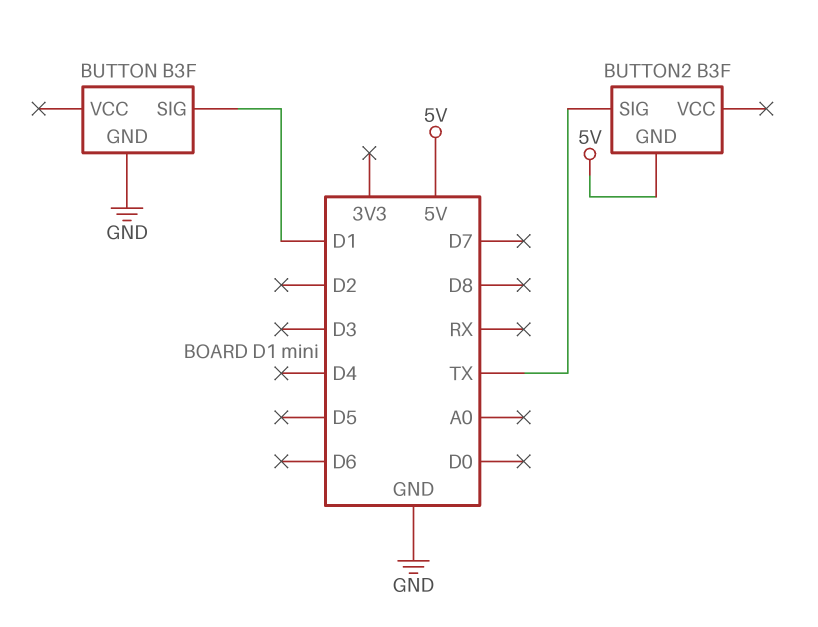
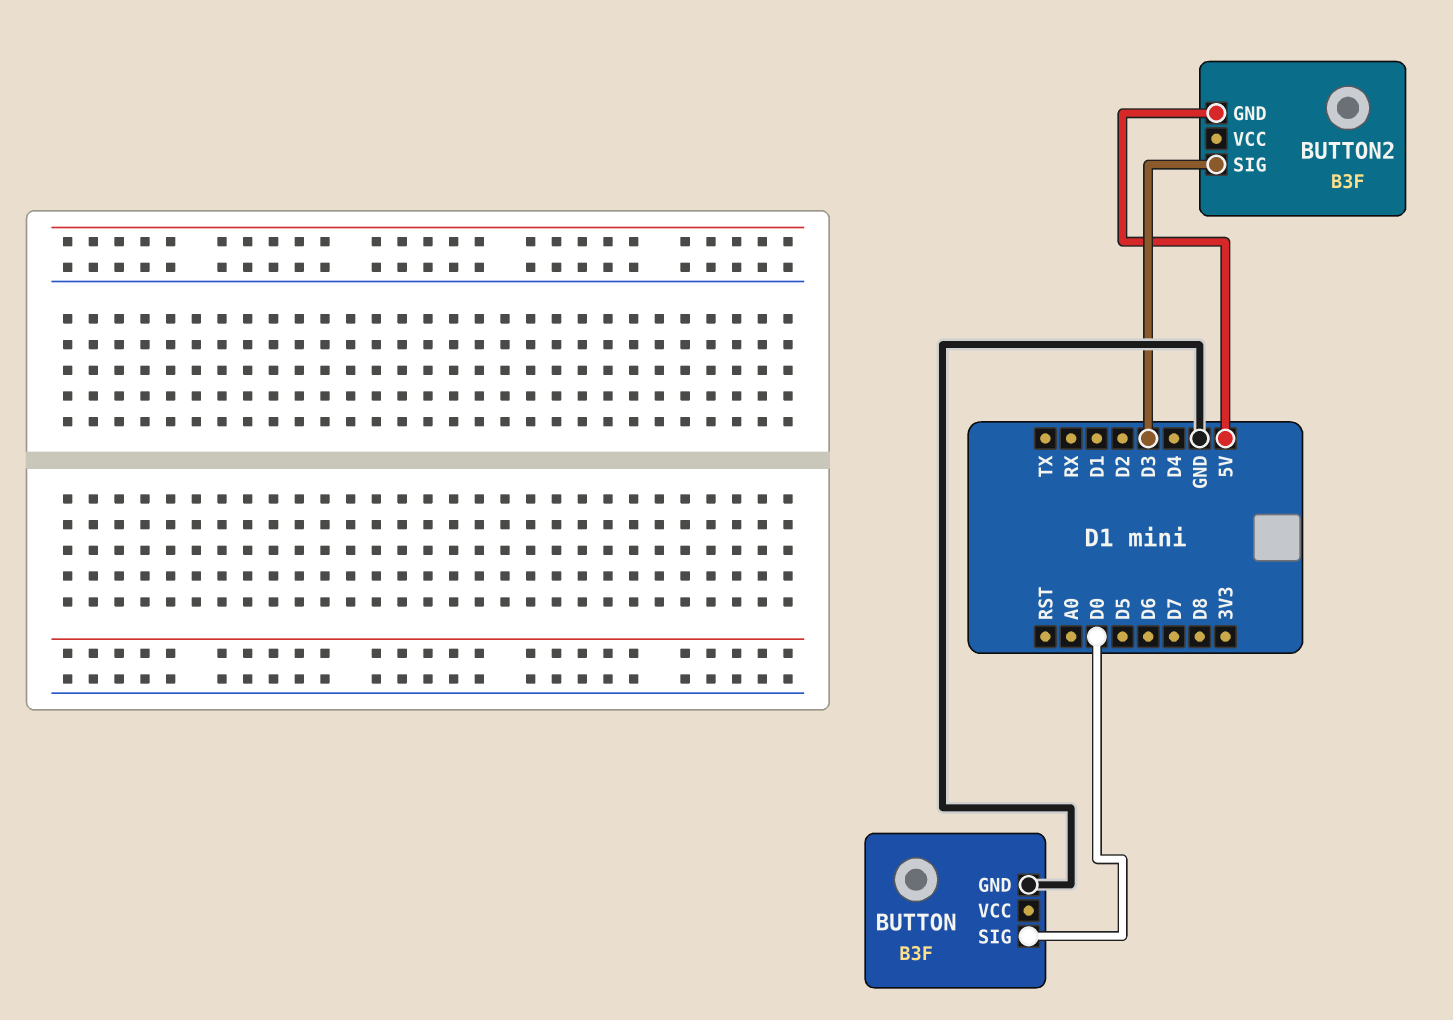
BUTTON pin SIG: D1 -> D0
BUTTON2 pin SIG: TX -> D3

